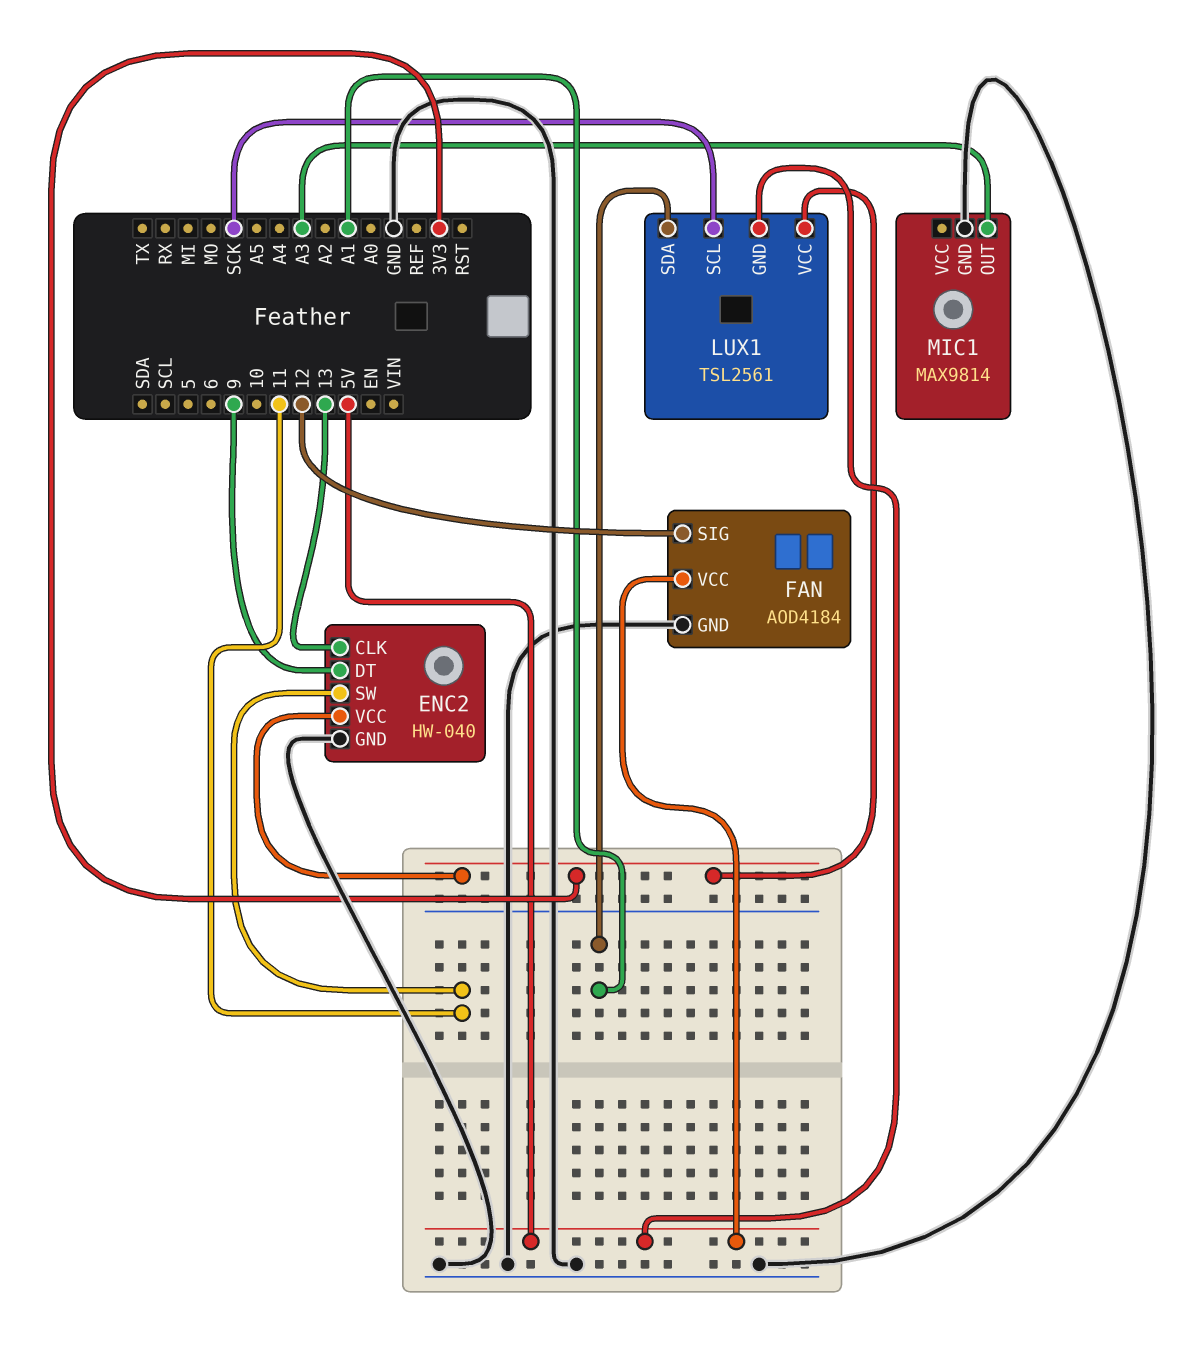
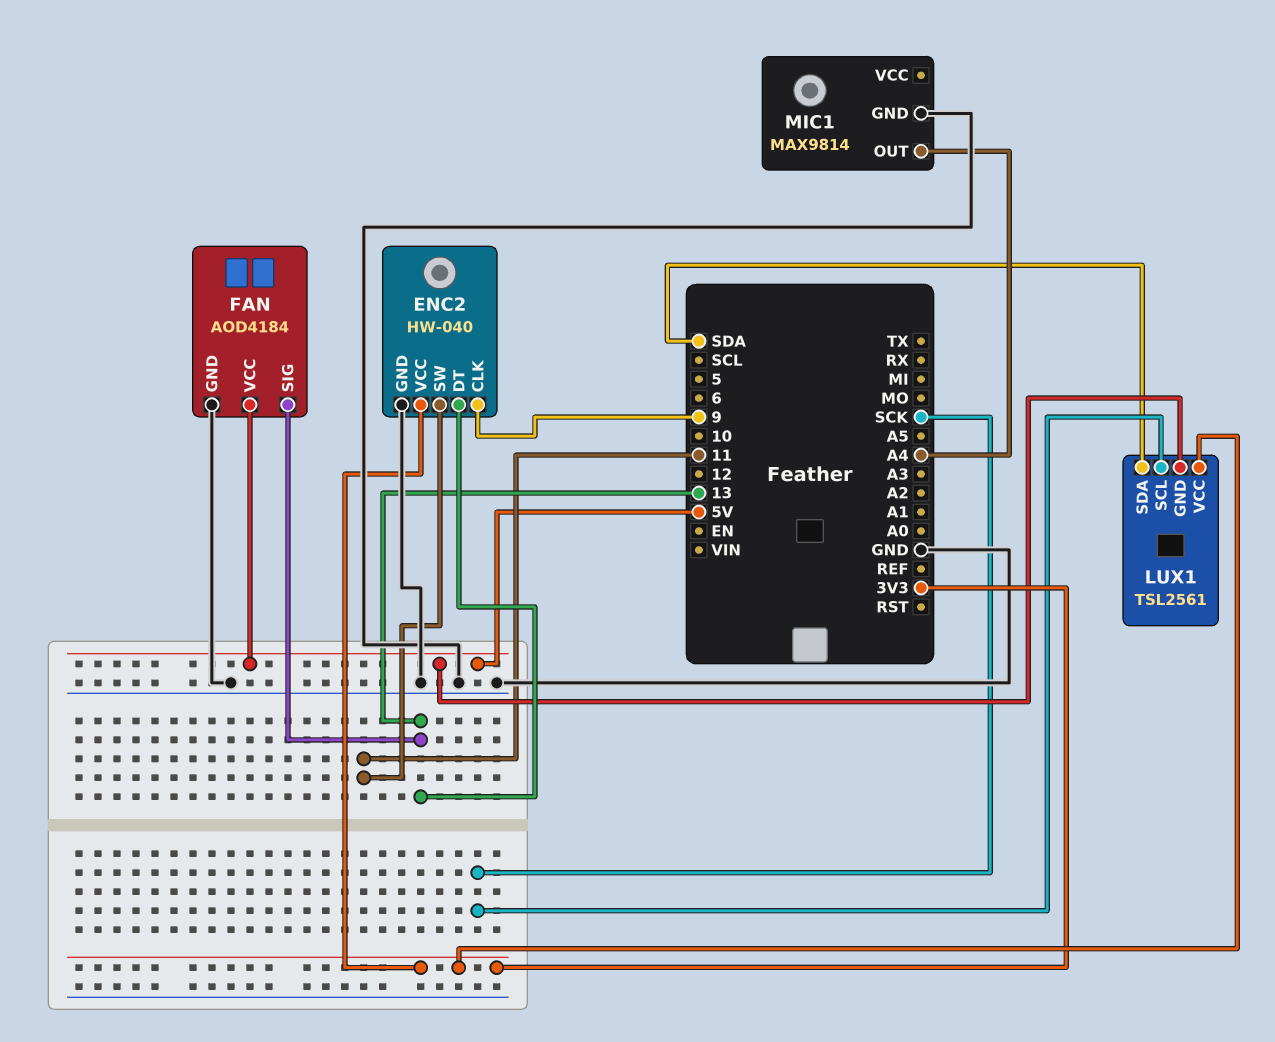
ENC2 pin CLK: 13 -> 9
ENC2 pin DT: 9 -> 13
FAN pin SIG: 12 -> 13
LUX1 pin SDA: A1 -> SDA
MIC1 pin OUT: A3 -> A4

